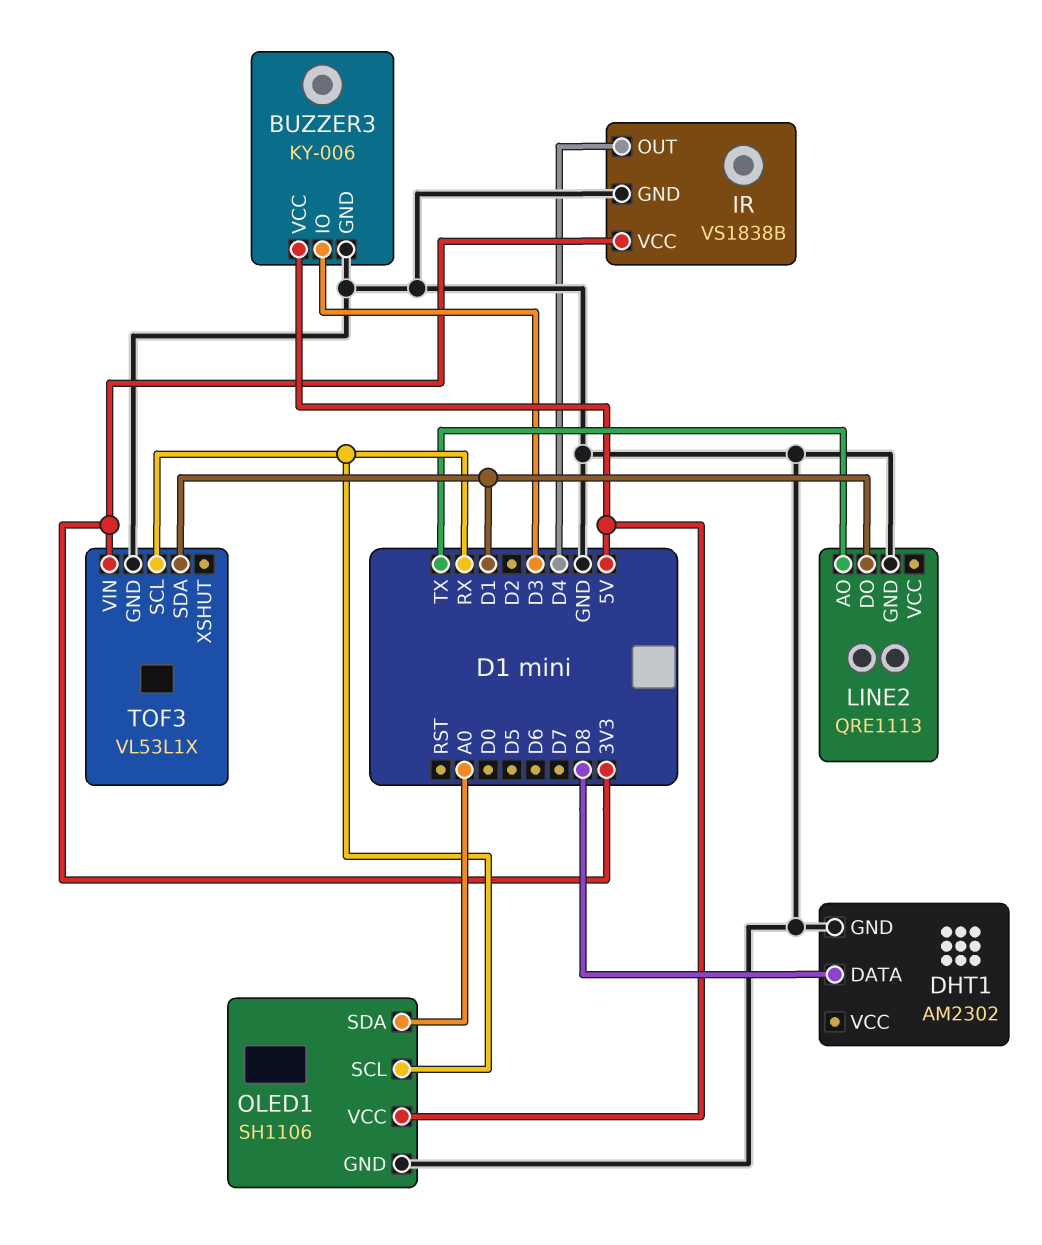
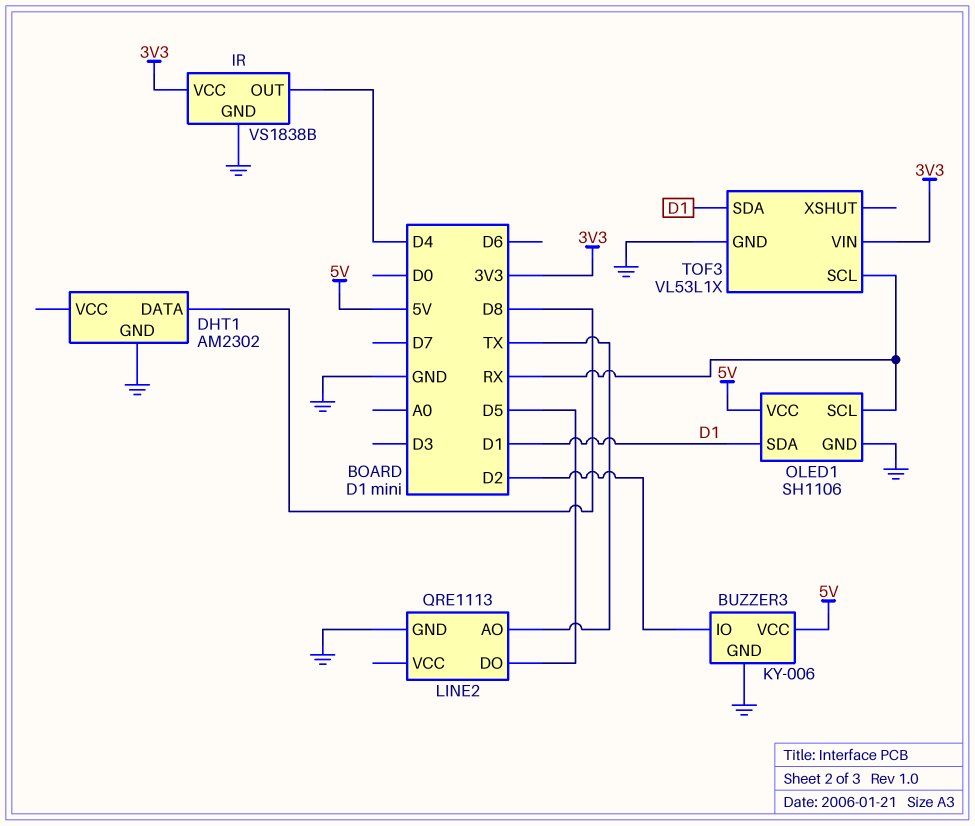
BUZZER3 pin IO: D3 -> D2
LINE2 pin DO: D1 -> D5
OLED1 pin SDA: A0 -> D1

